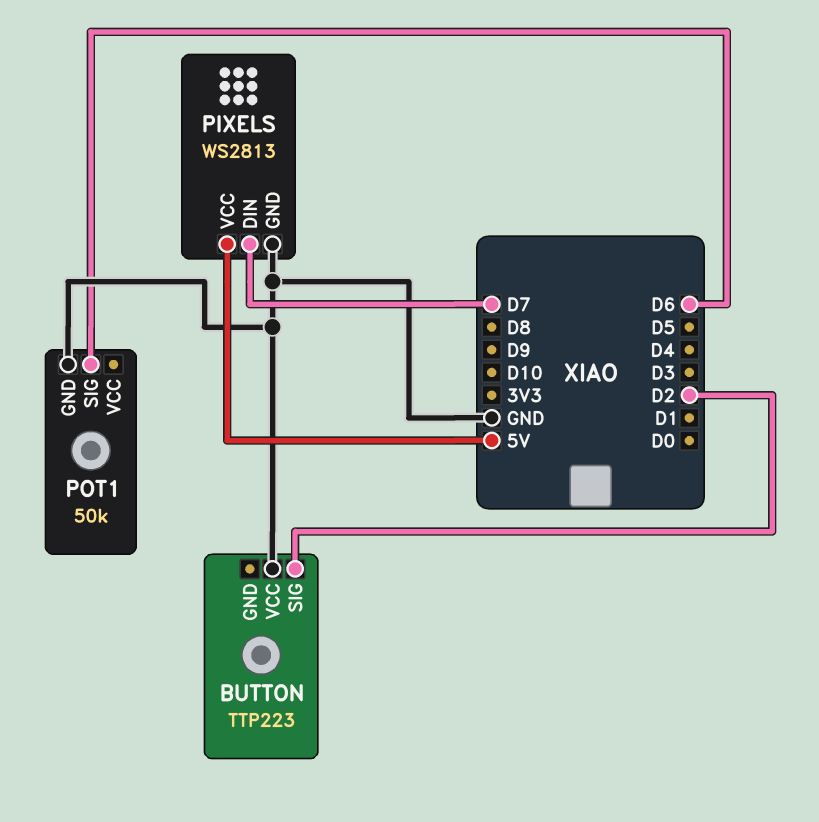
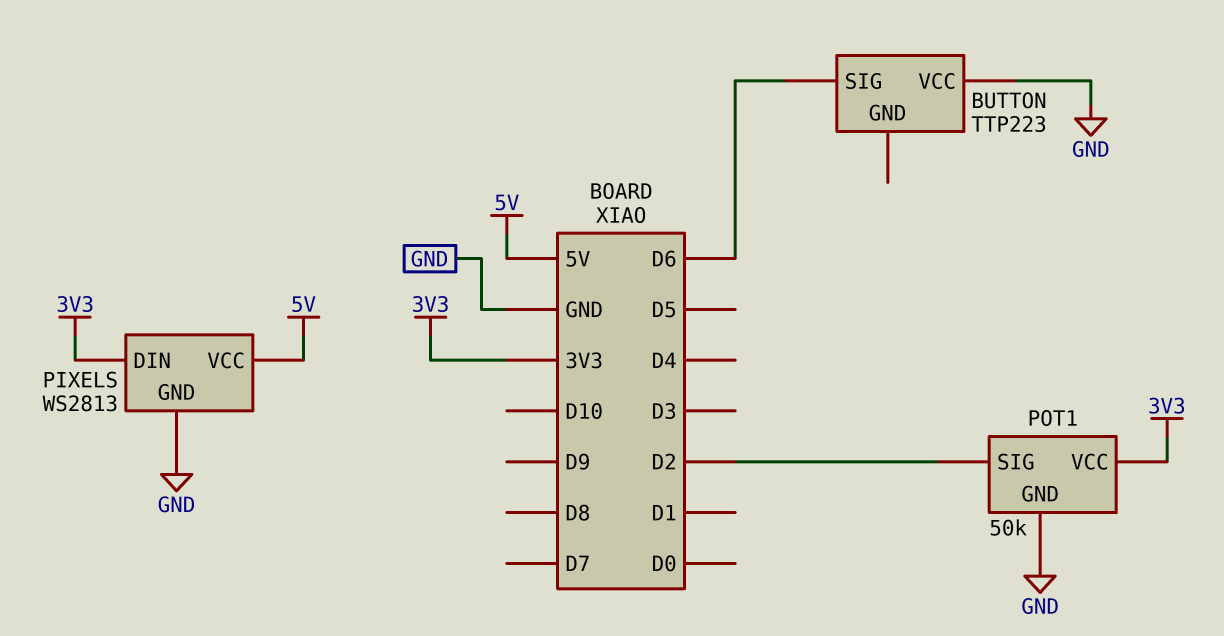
BUTTON pin SIG: D2 -> D6
PIXELS pin DIN: D7 -> 3V3
POT1 pin SIG: D6 -> D2
POT1 pin VCC: none -> 3V3

